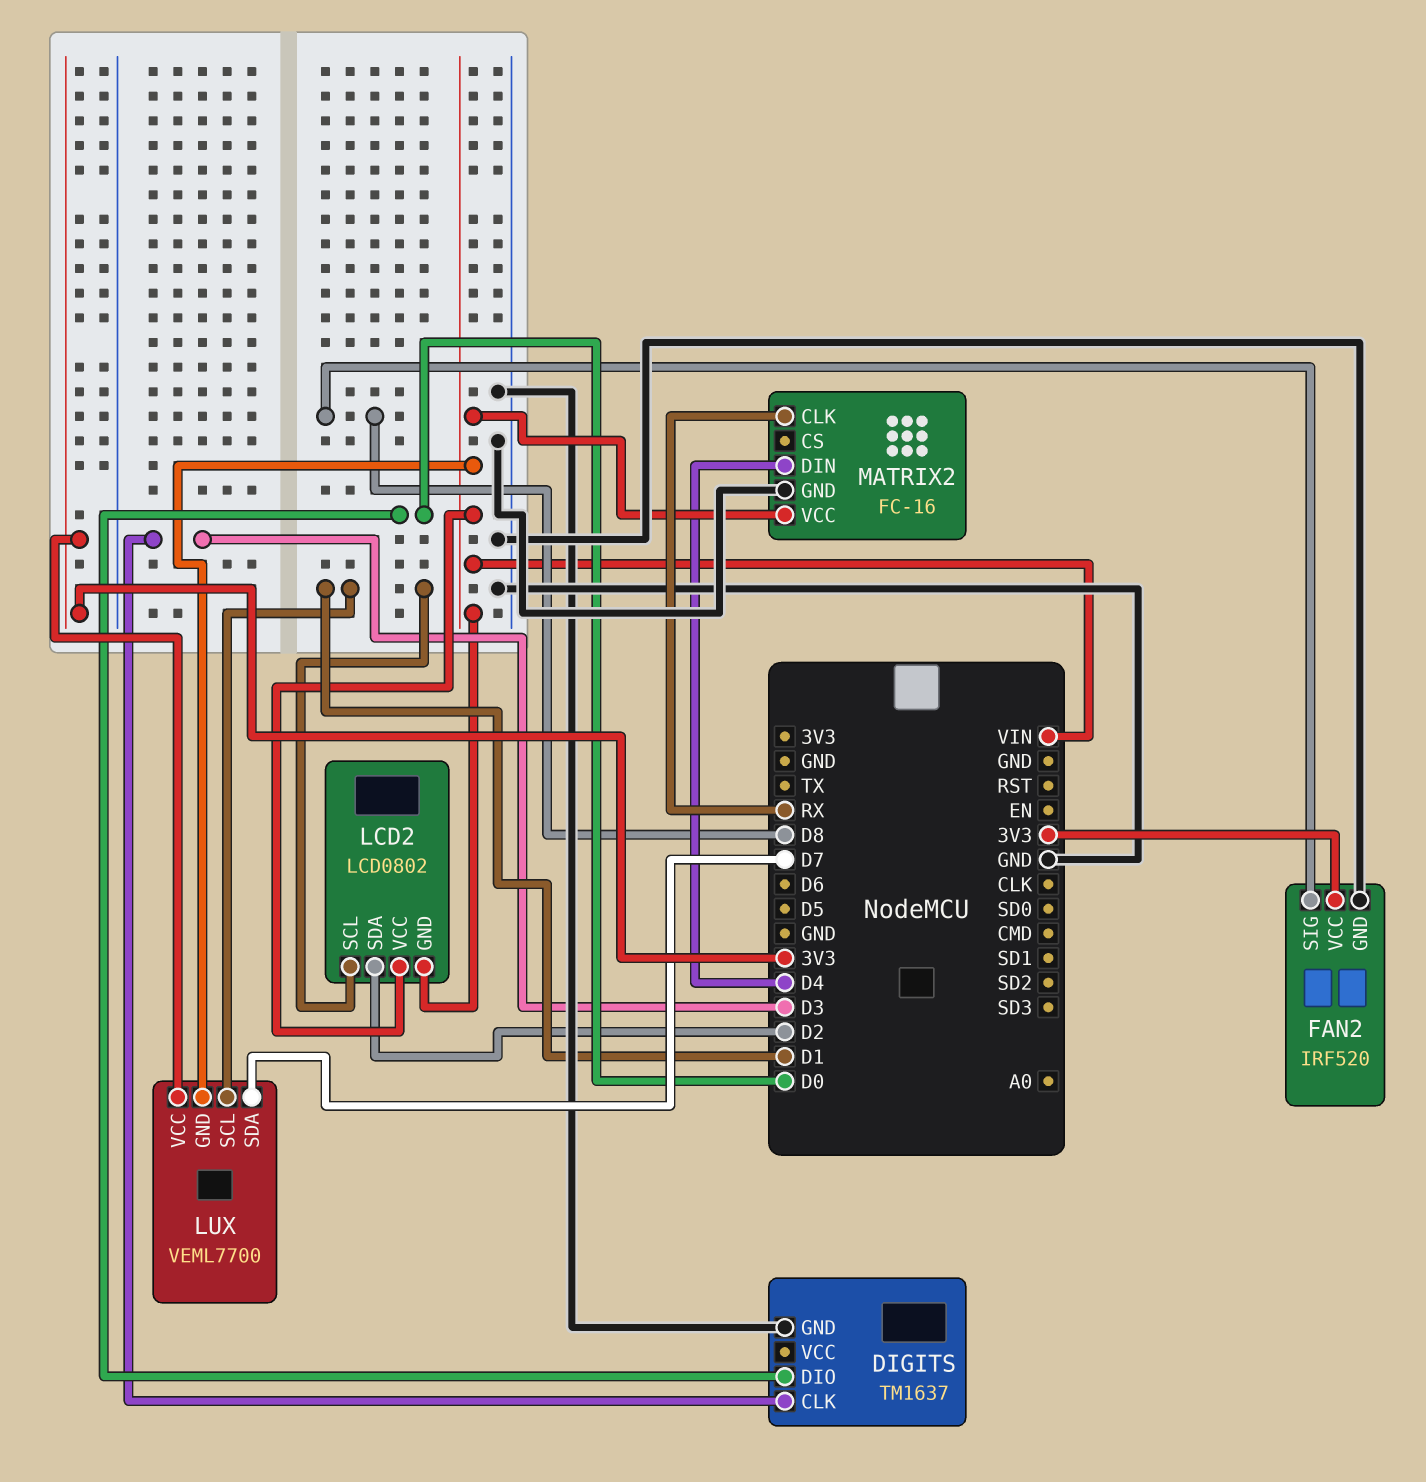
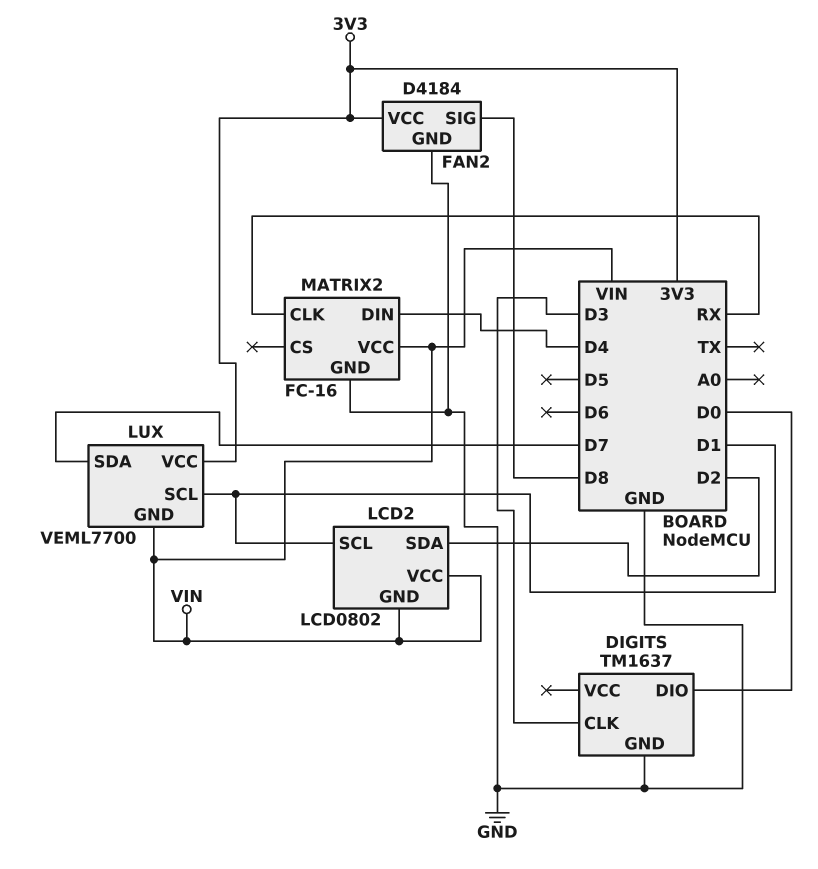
FAN2: IRF520 -> D4184

